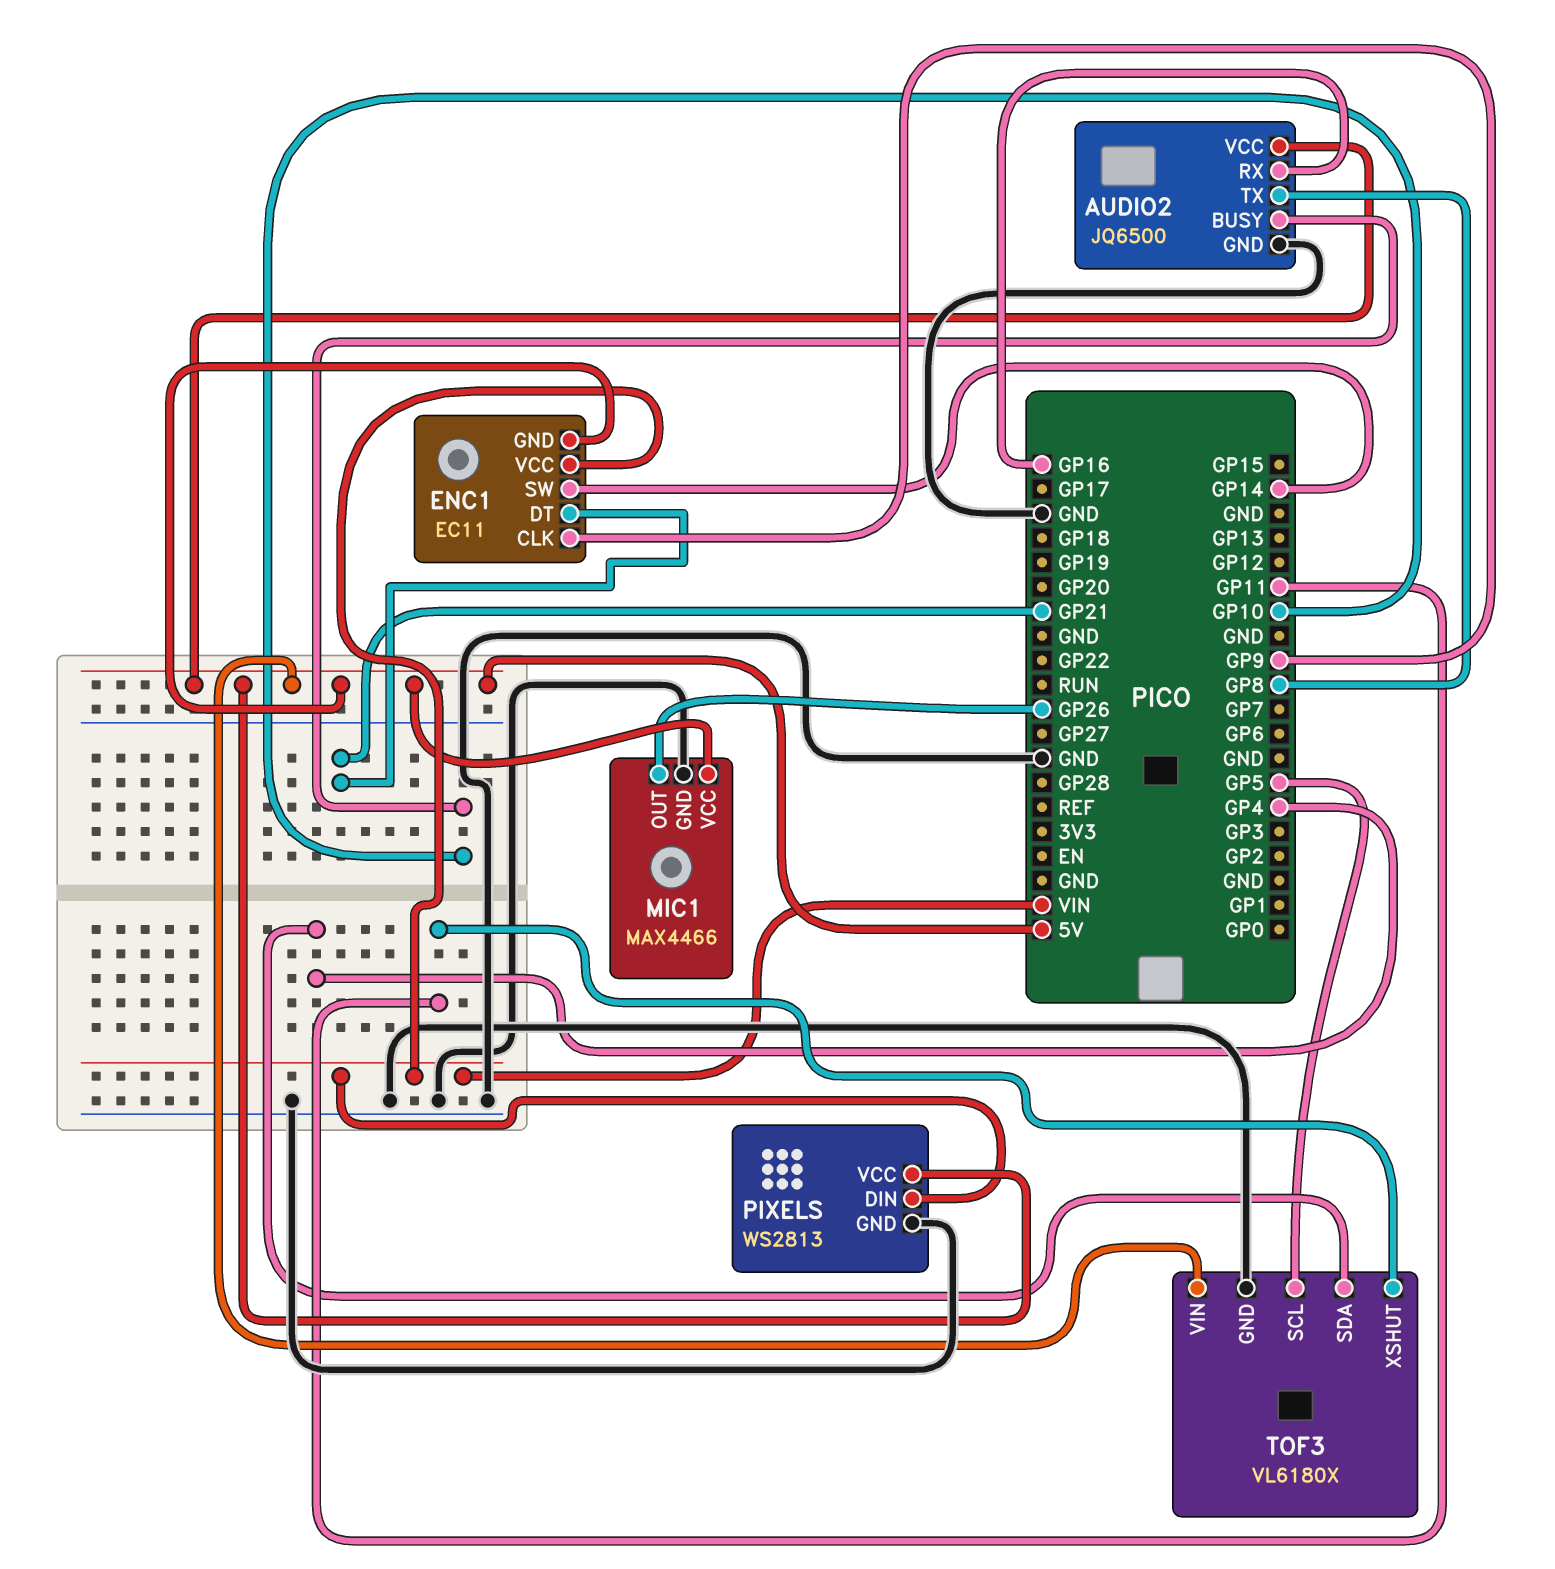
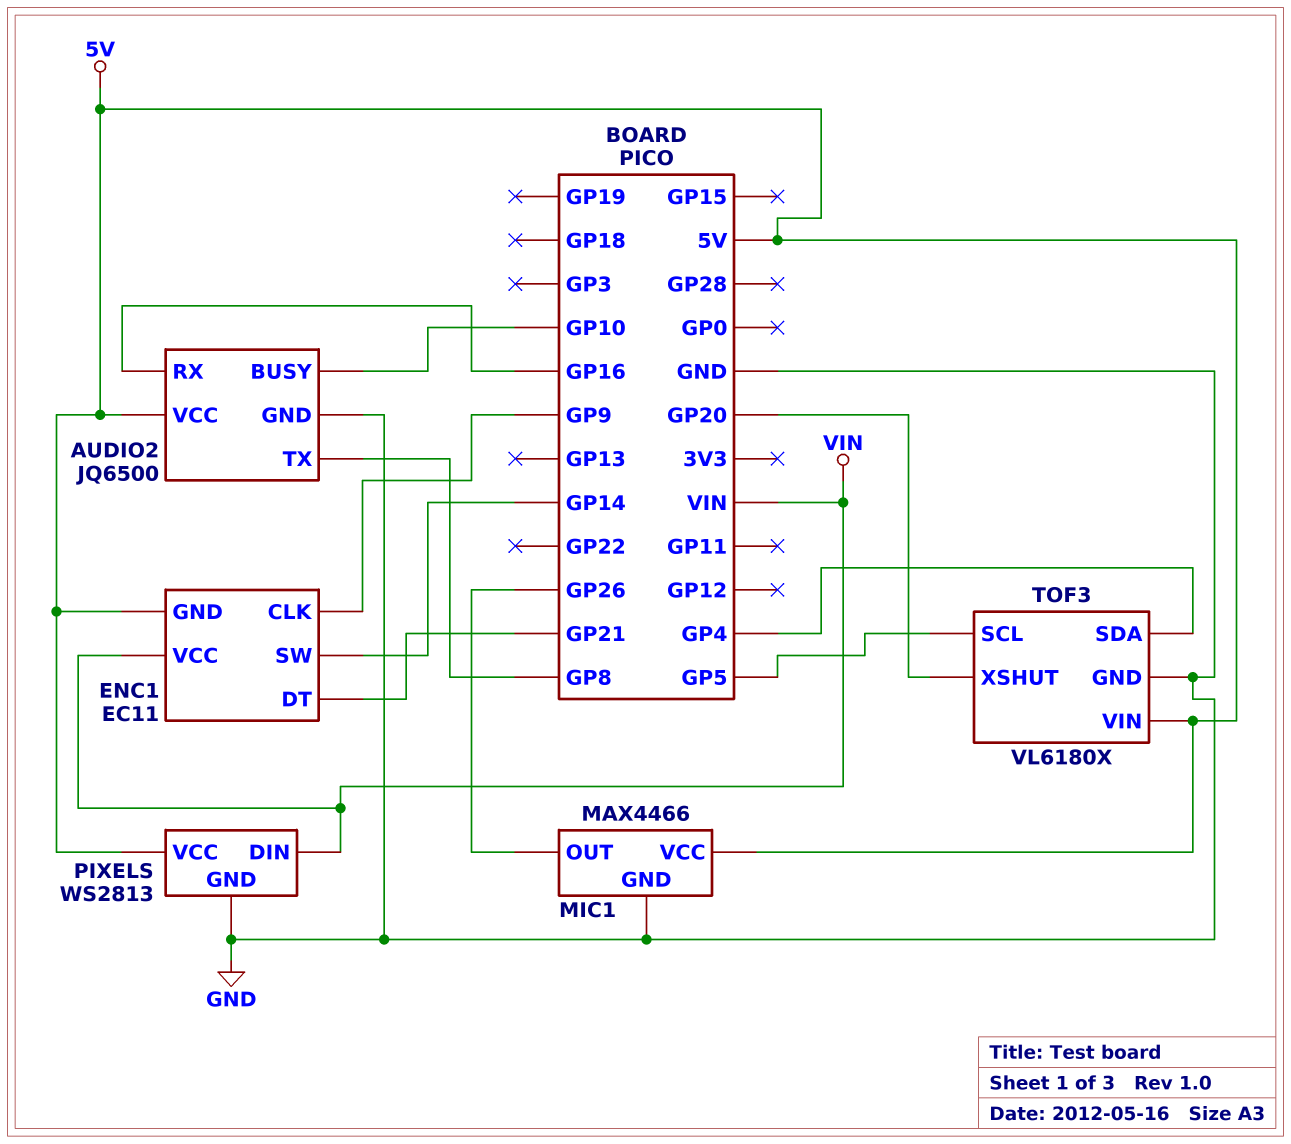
TOF3 pin XSHUT: GP11 -> GP20

